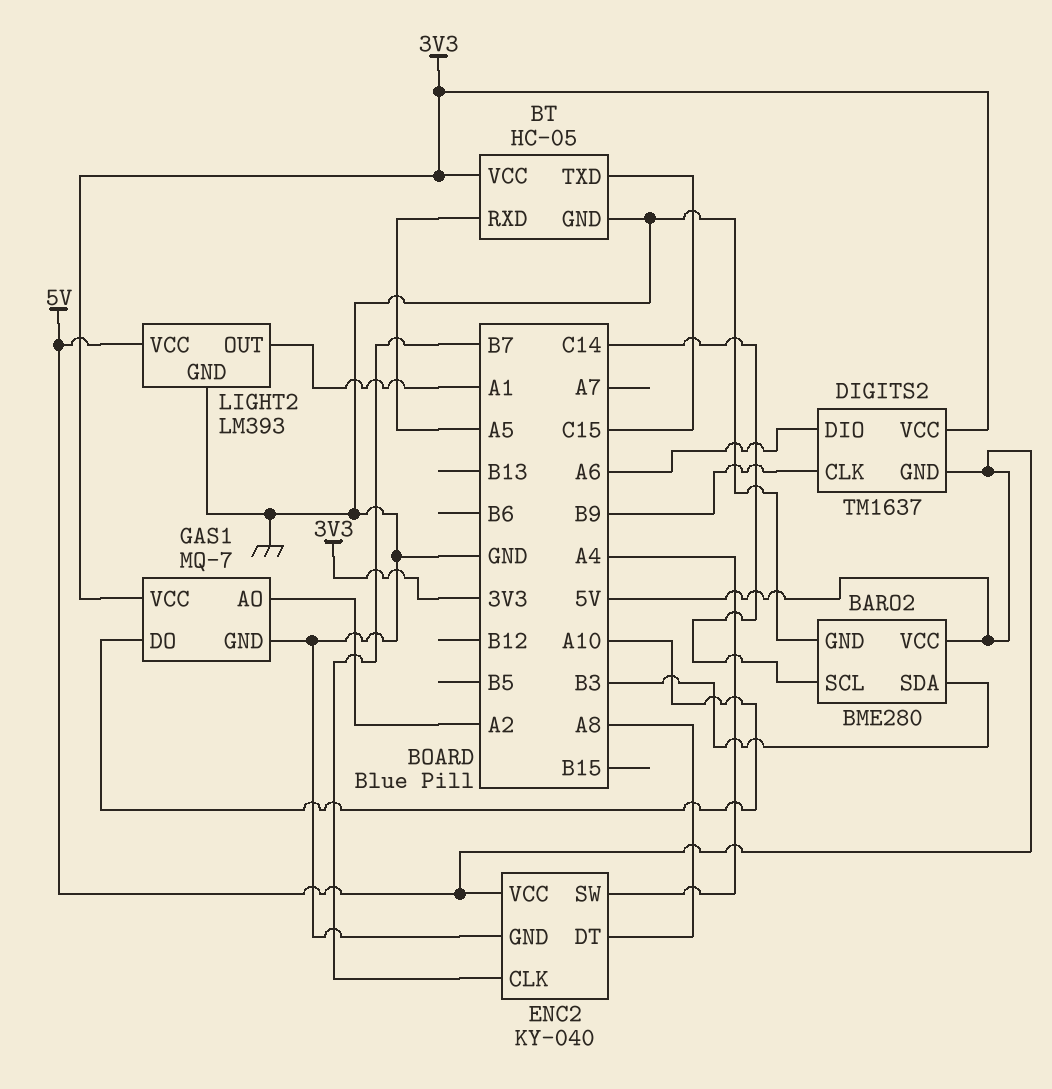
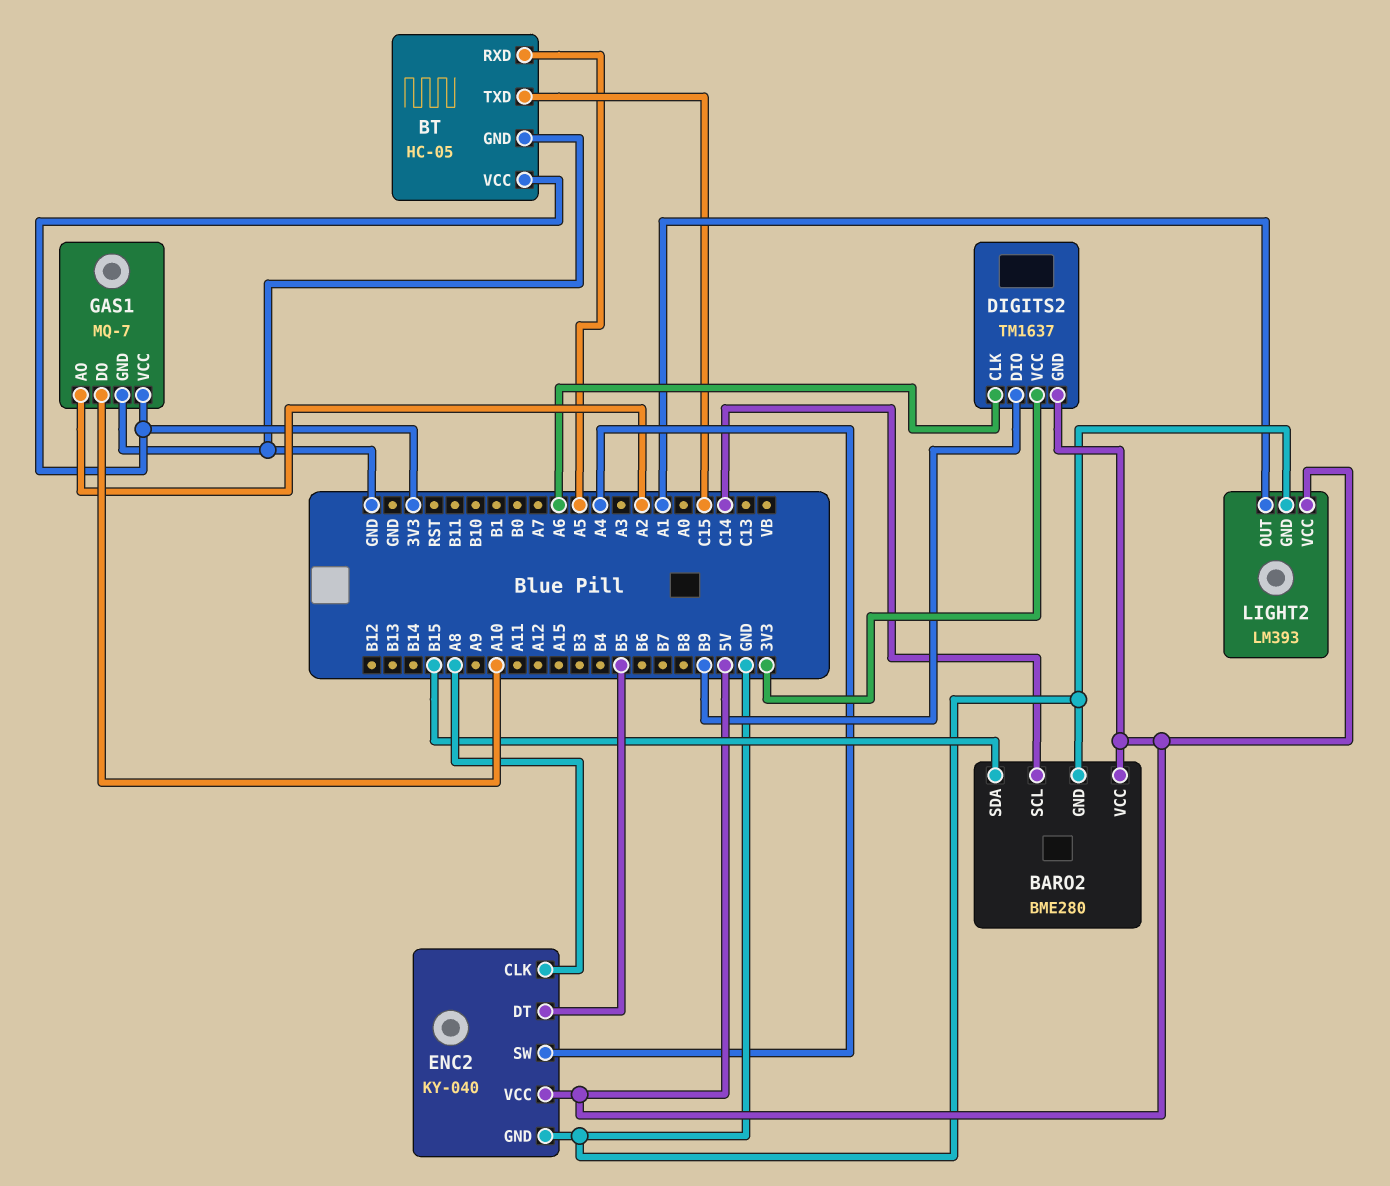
BARO2 pin SDA: B3 -> B15
DIGITS2 pin CLK: B9 -> A6
DIGITS2 pin DIO: A6 -> B9
ENC2 pin CLK: B7 -> A8
ENC2 pin DT: A8 -> B5

